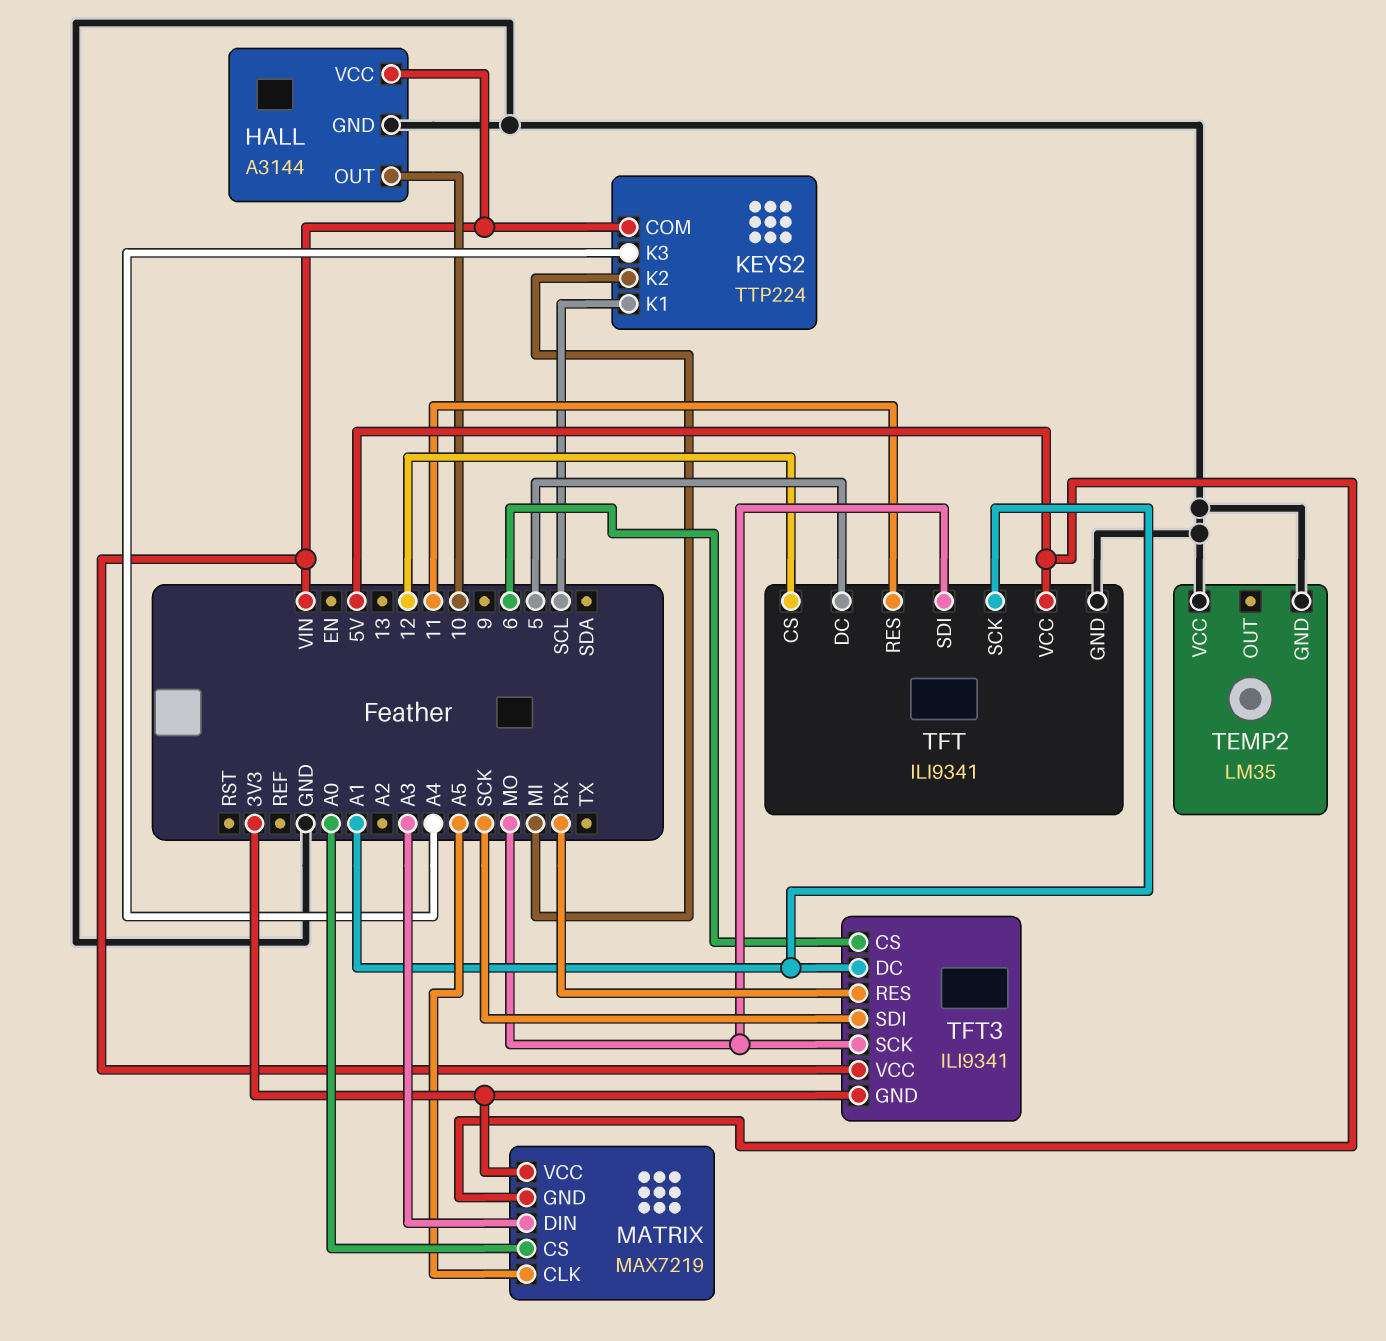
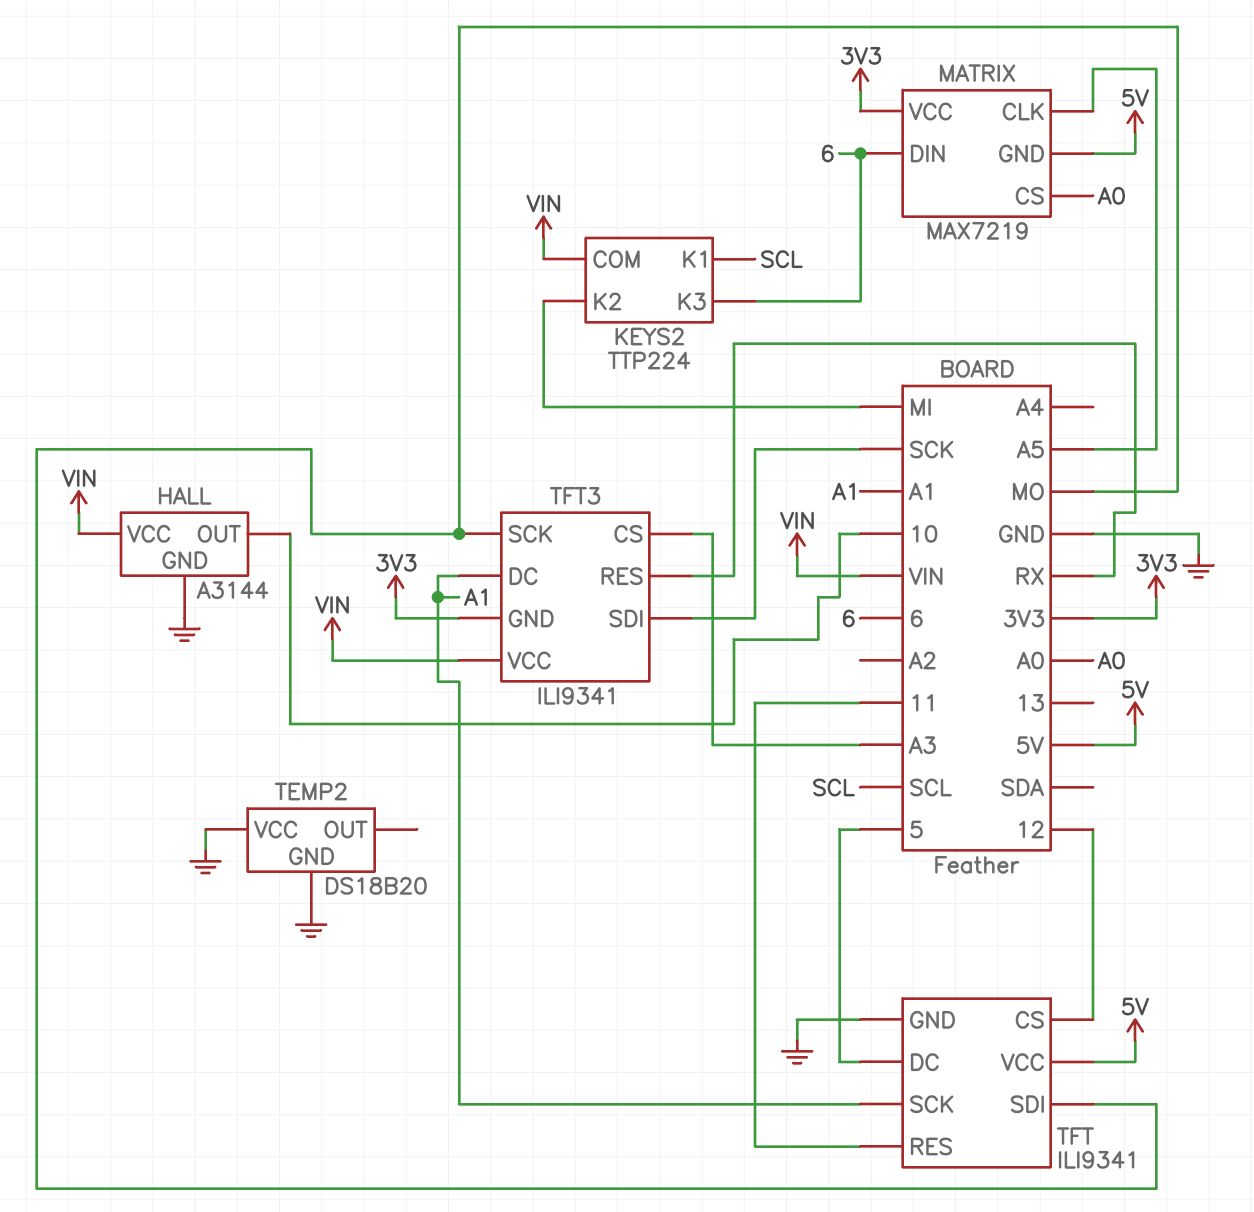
KEYS2 pin K3: A4 -> 6
MATRIX pin DIN: A3 -> 6
TEMP2: LM35 -> DS18B20
TFT3 pin CS: 6 -> A3

